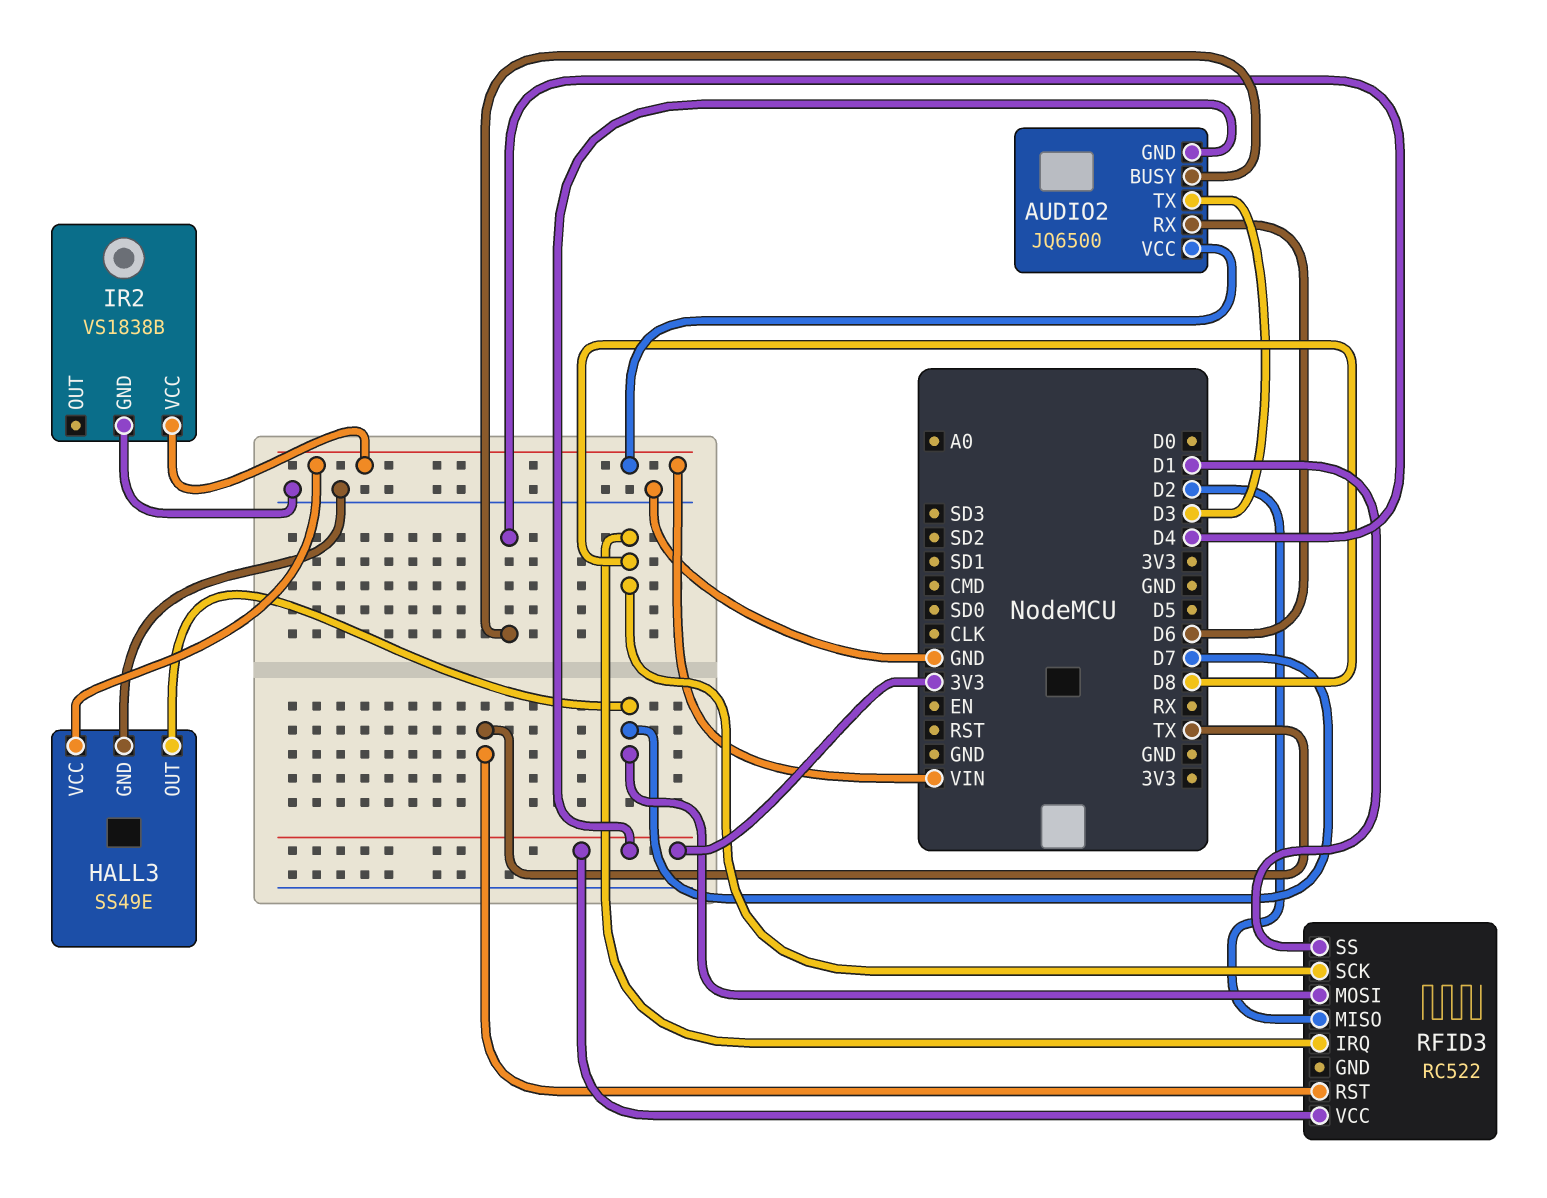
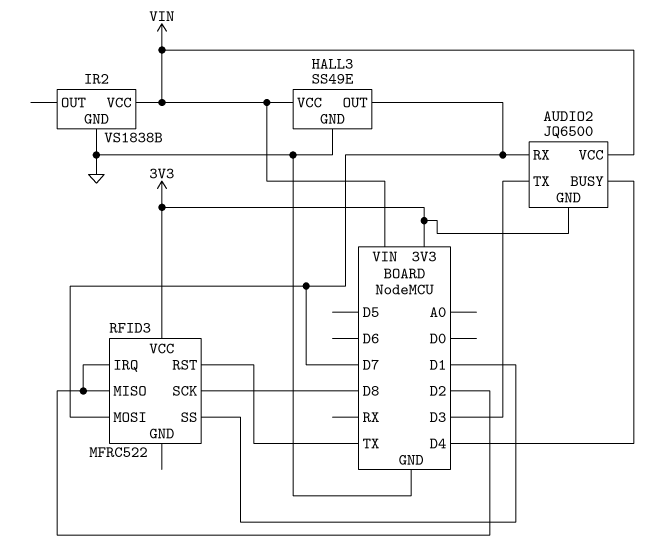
AUDIO2 pin RX: D6 -> D7
RFID3: RC522 -> MFRC522
RFID3 pin IRQ: D8 -> D2

